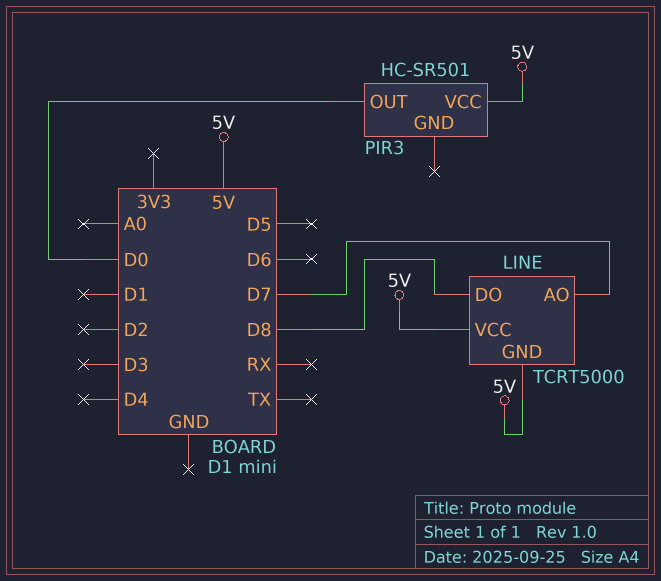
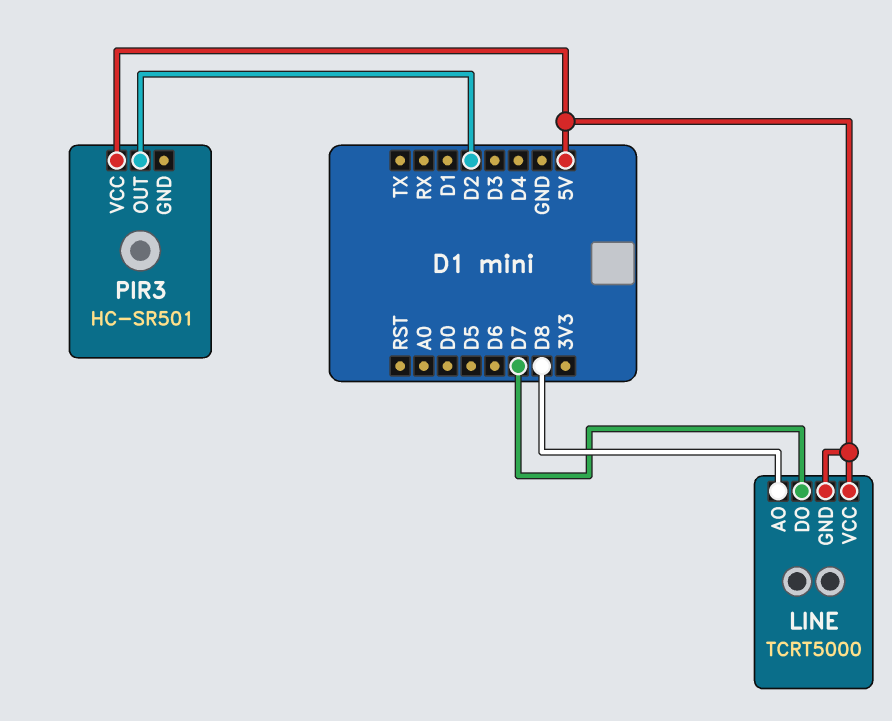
LINE pin AO: D7 -> D8
LINE pin DO: D8 -> D7
PIR3 pin OUT: D0 -> D2

